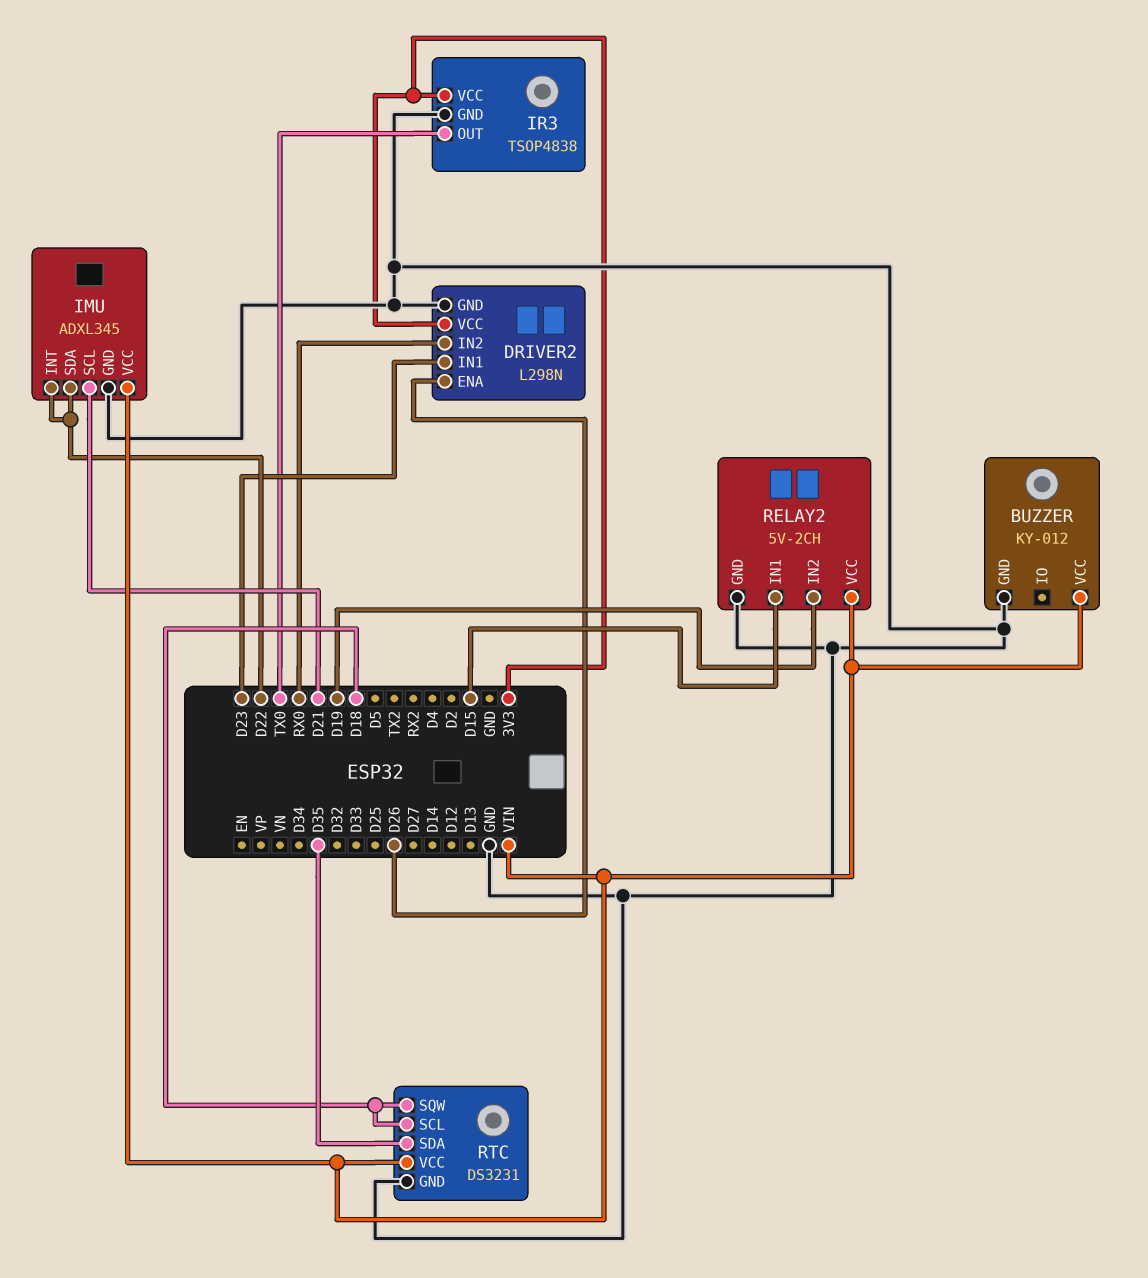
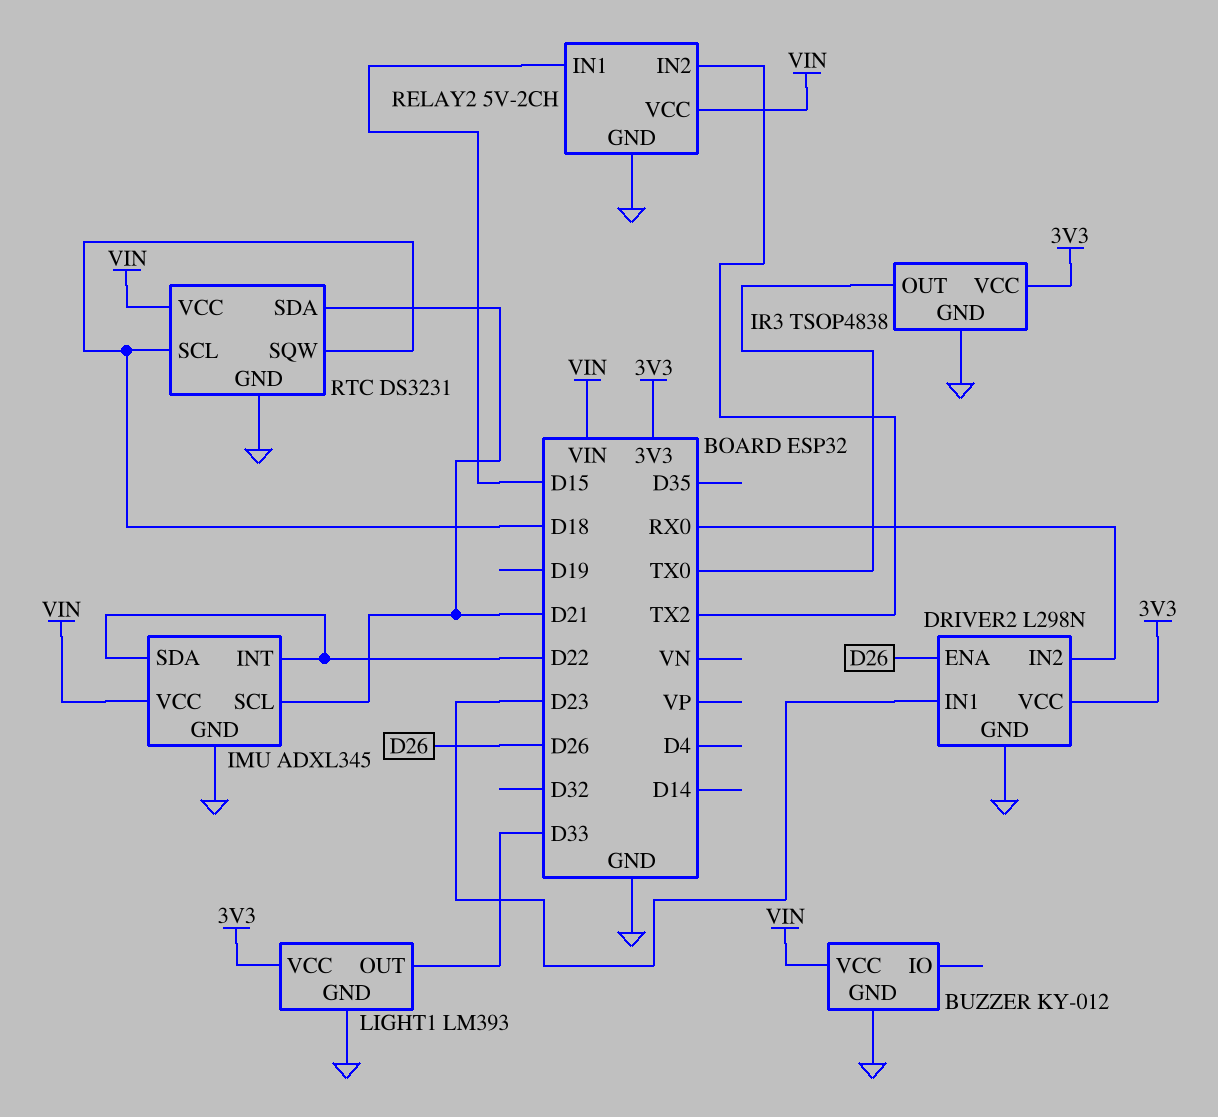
LIGHT1: none -> LM393
LIGHT1 pin GND: none -> GND
LIGHT1 pin OUT: none -> D33
LIGHT1 pin VCC: none -> 3V3
RELAY2 pin IN2: D19 -> TX2
RTC pin SDA: D35 -> D21

